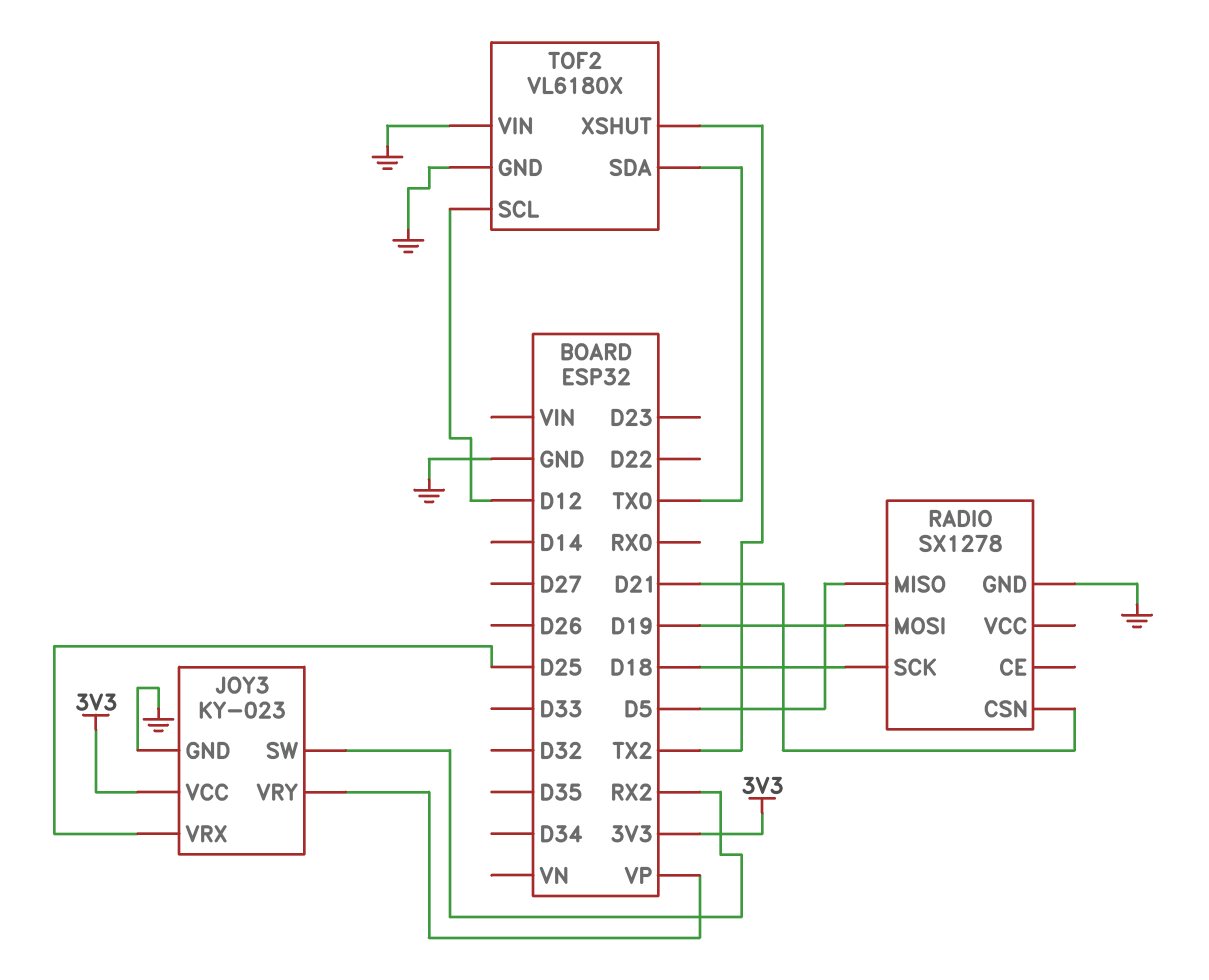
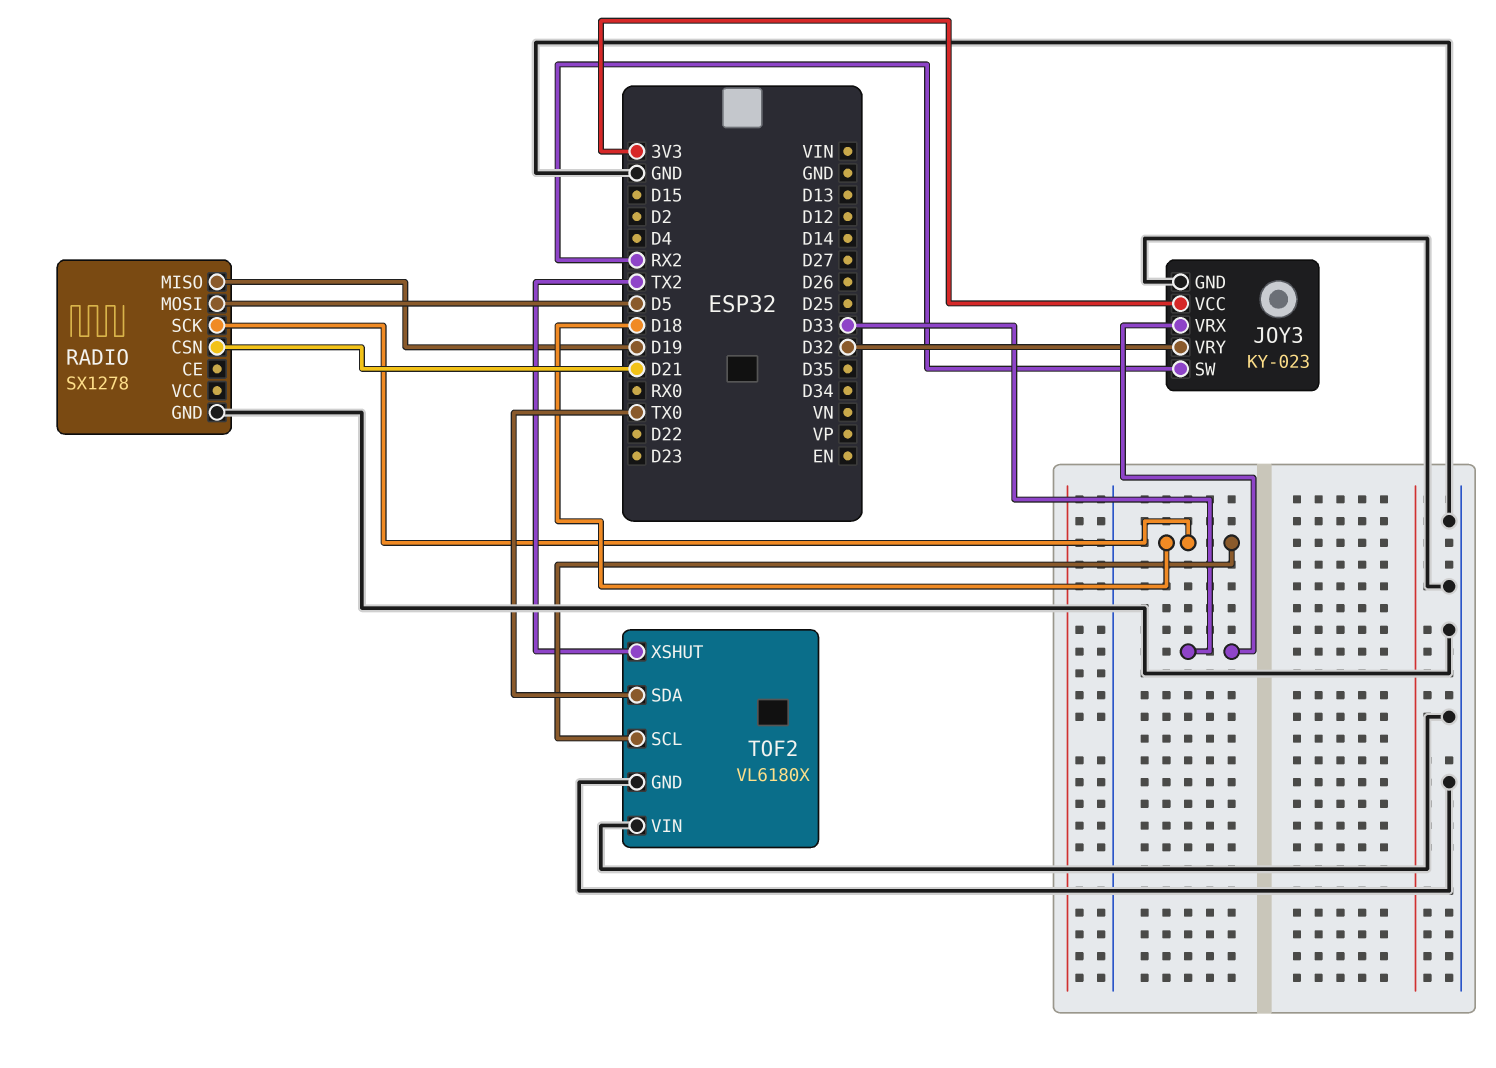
JOY3 pin VRX: D25 -> D33
JOY3 pin VRY: VP -> D32
RADIO pin MISO: D5 -> D19
RADIO pin MOSI: D19 -> D5
TOF2 pin SCL: D12 -> D18

